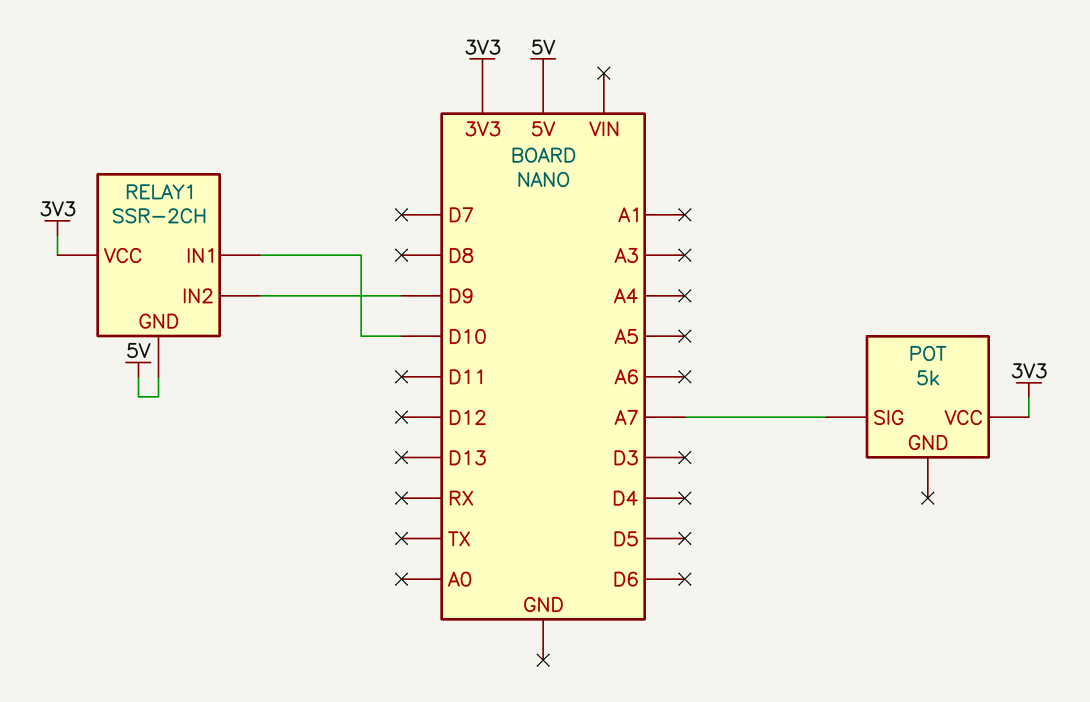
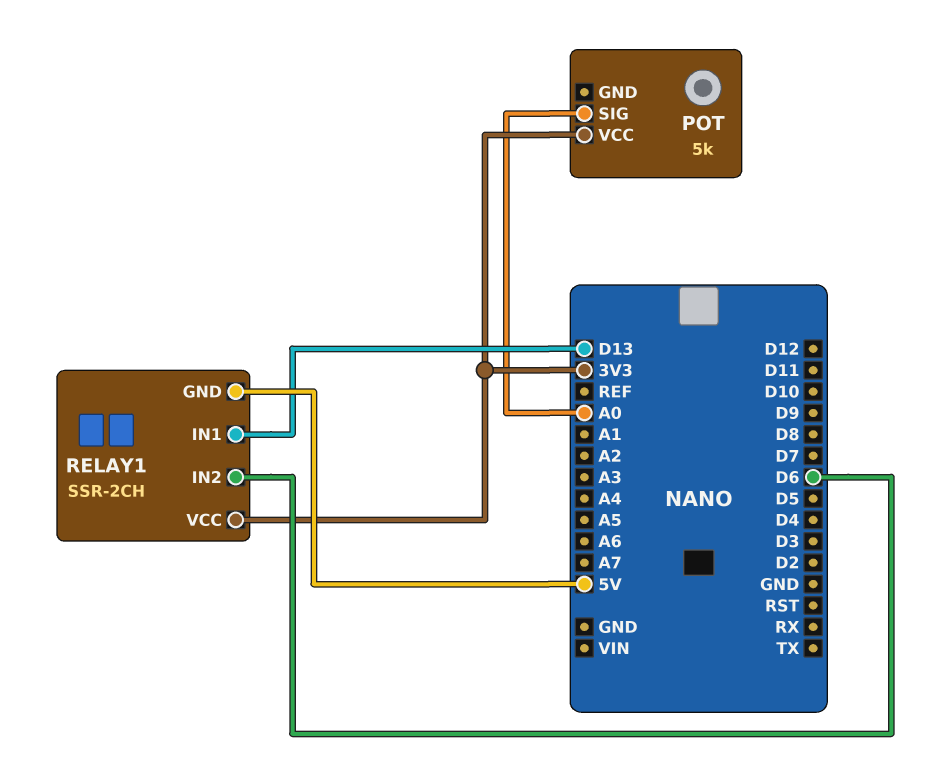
POT pin SIG: A7 -> A0
RELAY1 pin IN1: D10 -> D13
RELAY1 pin IN2: D9 -> D6

